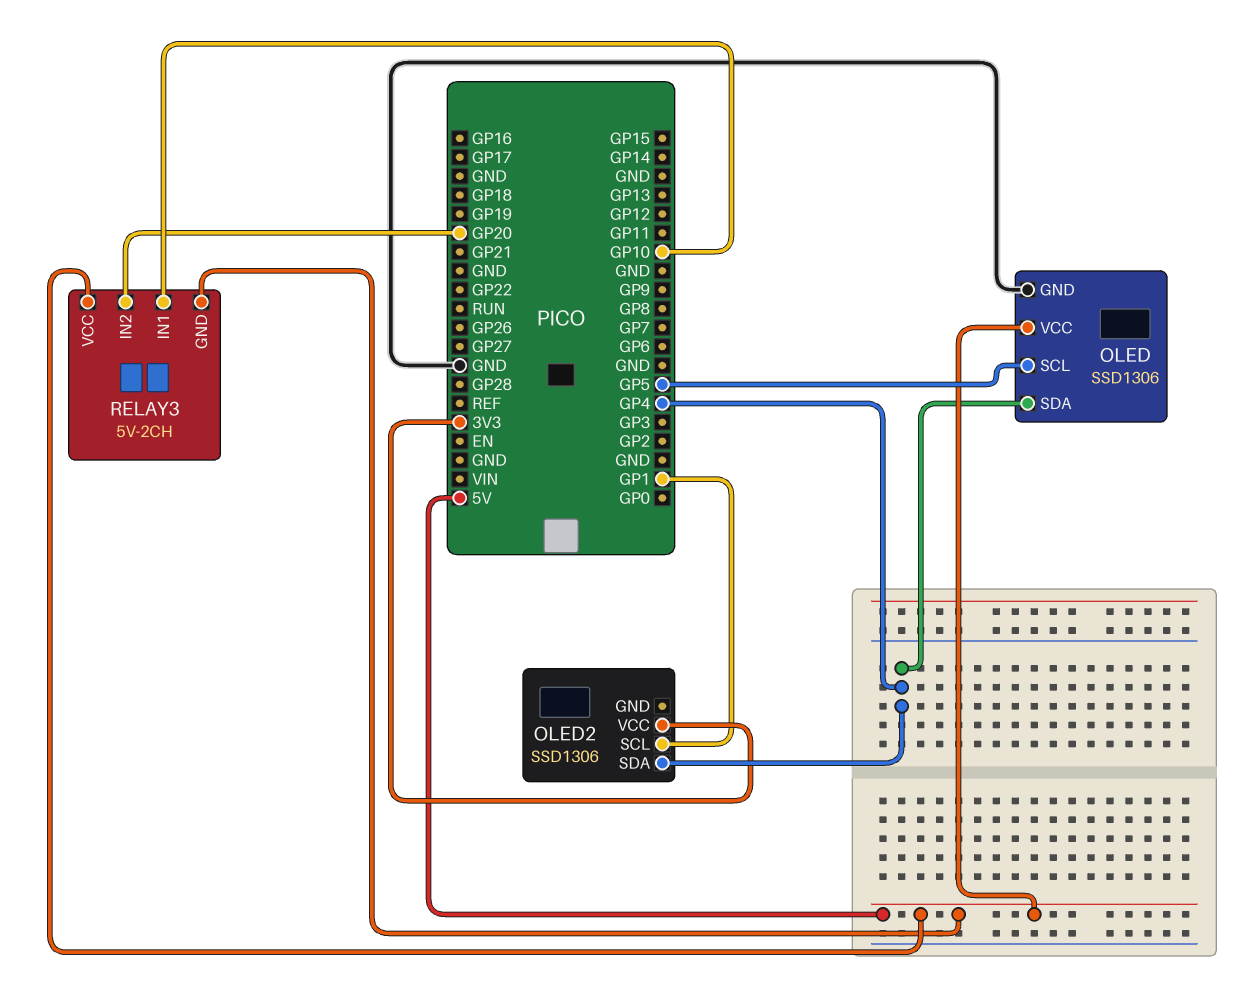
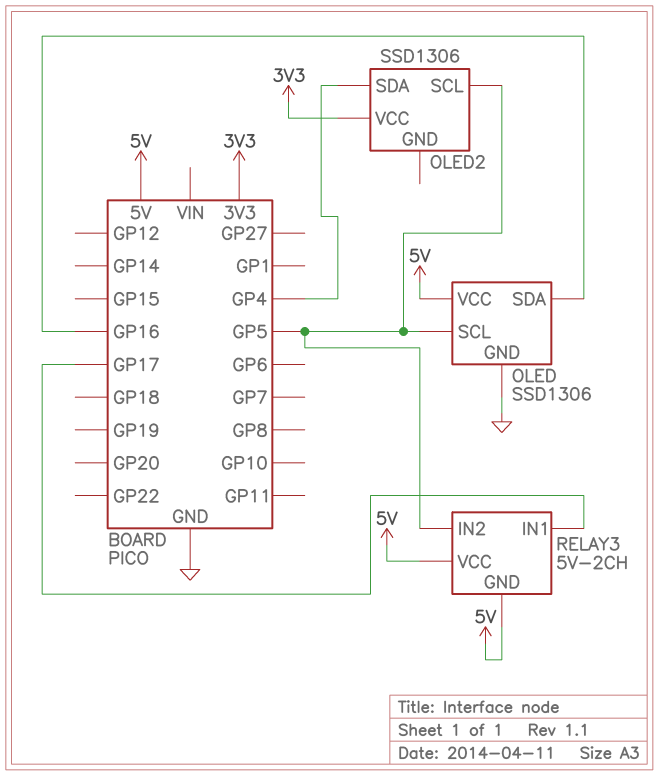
OLED pin SDA: GP4 -> GP16
OLED2 pin SCL: GP1 -> GP5
RELAY3 pin IN1: GP10 -> GP17
RELAY3 pin IN2: GP20 -> GP5

